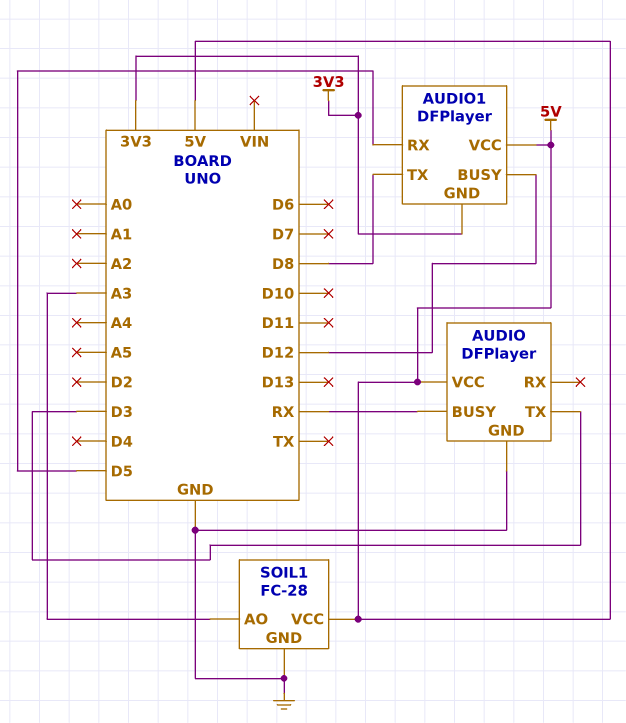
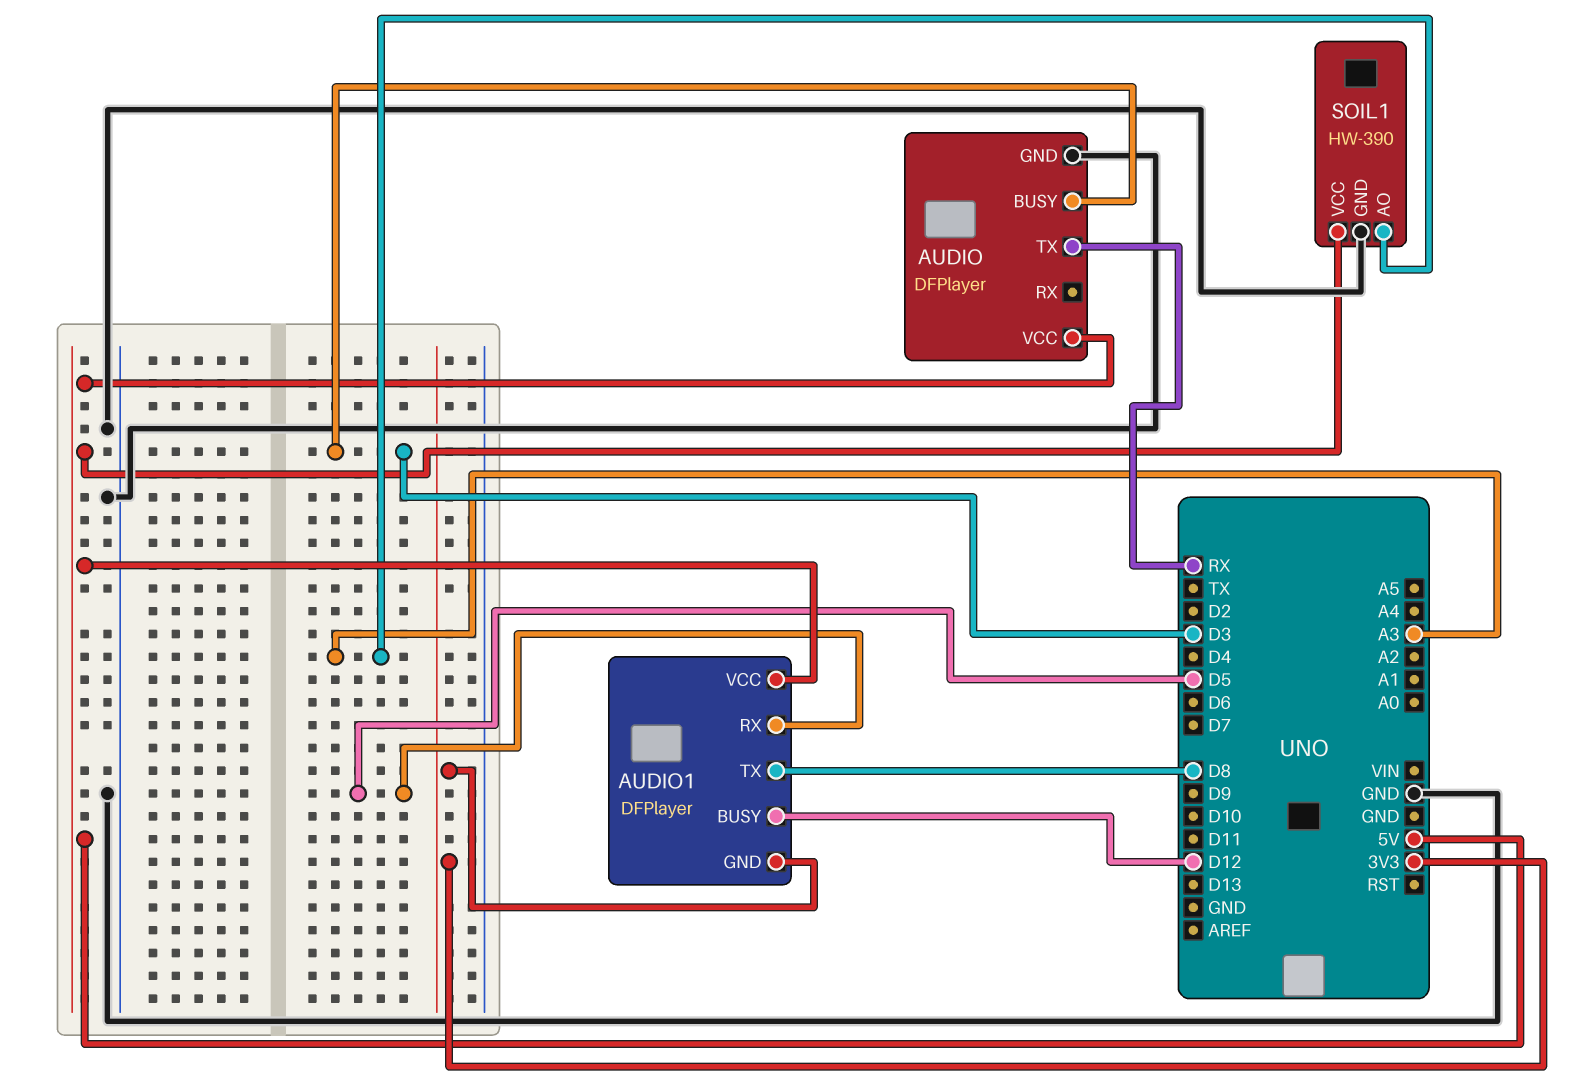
AUDIO pin BUSY: RX -> D3
AUDIO pin TX: D3 -> RX
SOIL1: FC-28 -> HW-390

